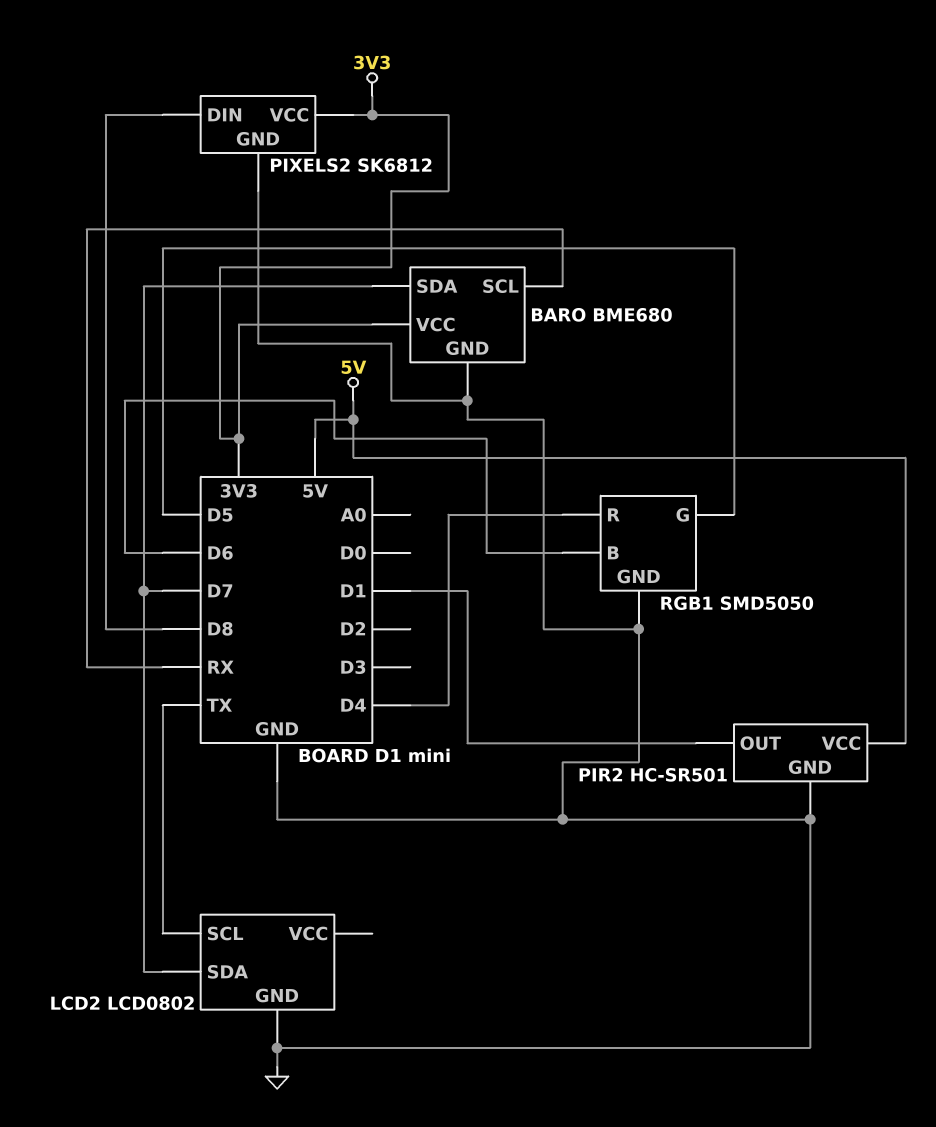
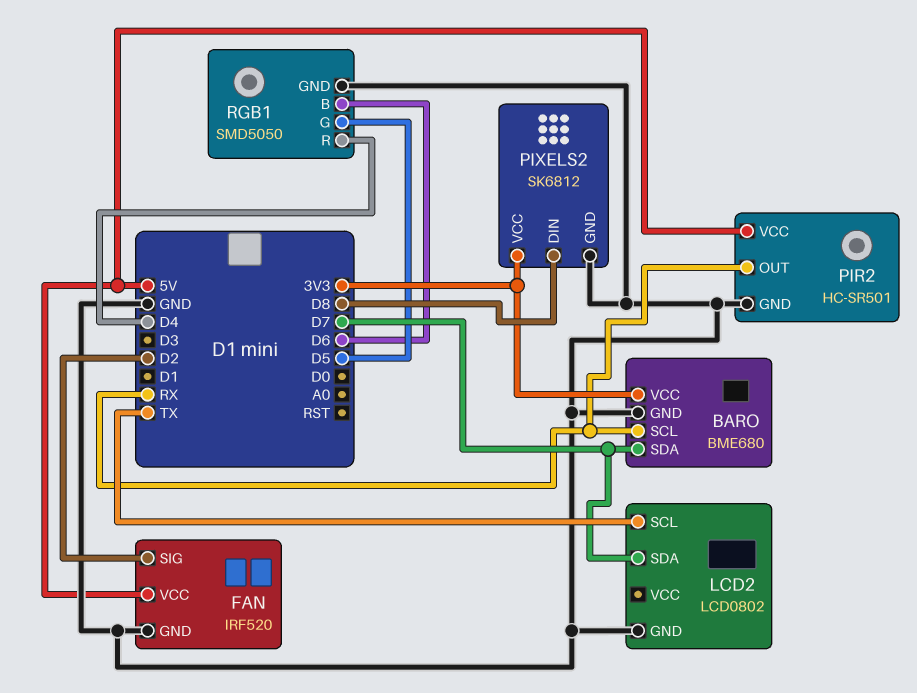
FAN: none -> IRF520
FAN pin GND: none -> GND
FAN pin SIG: none -> D2
FAN pin VCC: none -> 5V
PIR2 pin OUT: D1 -> RX

